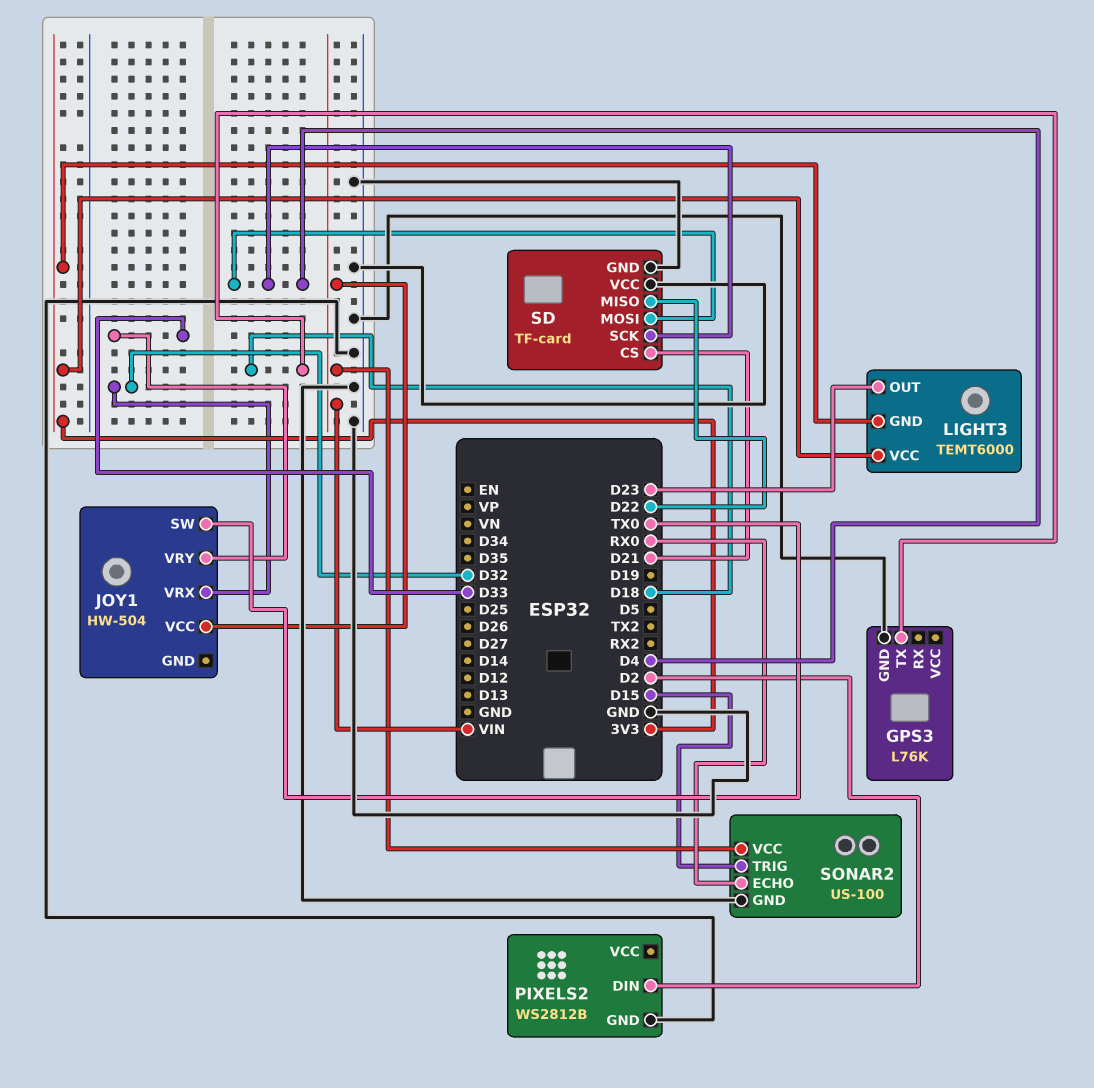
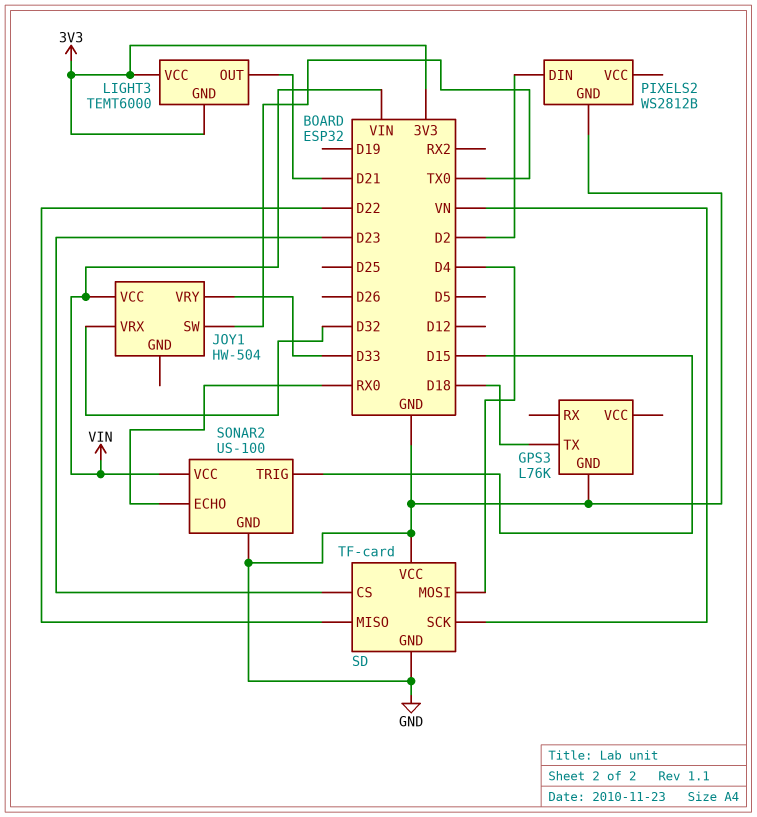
LIGHT3 pin OUT: D23 -> D21
SD pin CS: D21 -> D23
SD pin SCK: D4 -> VN

